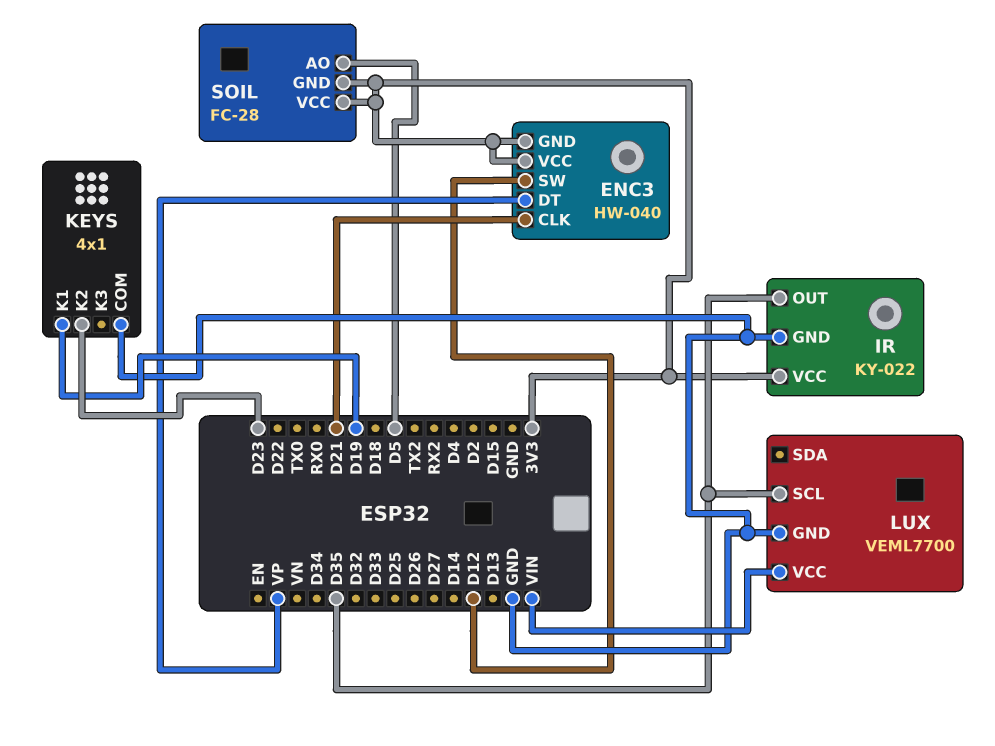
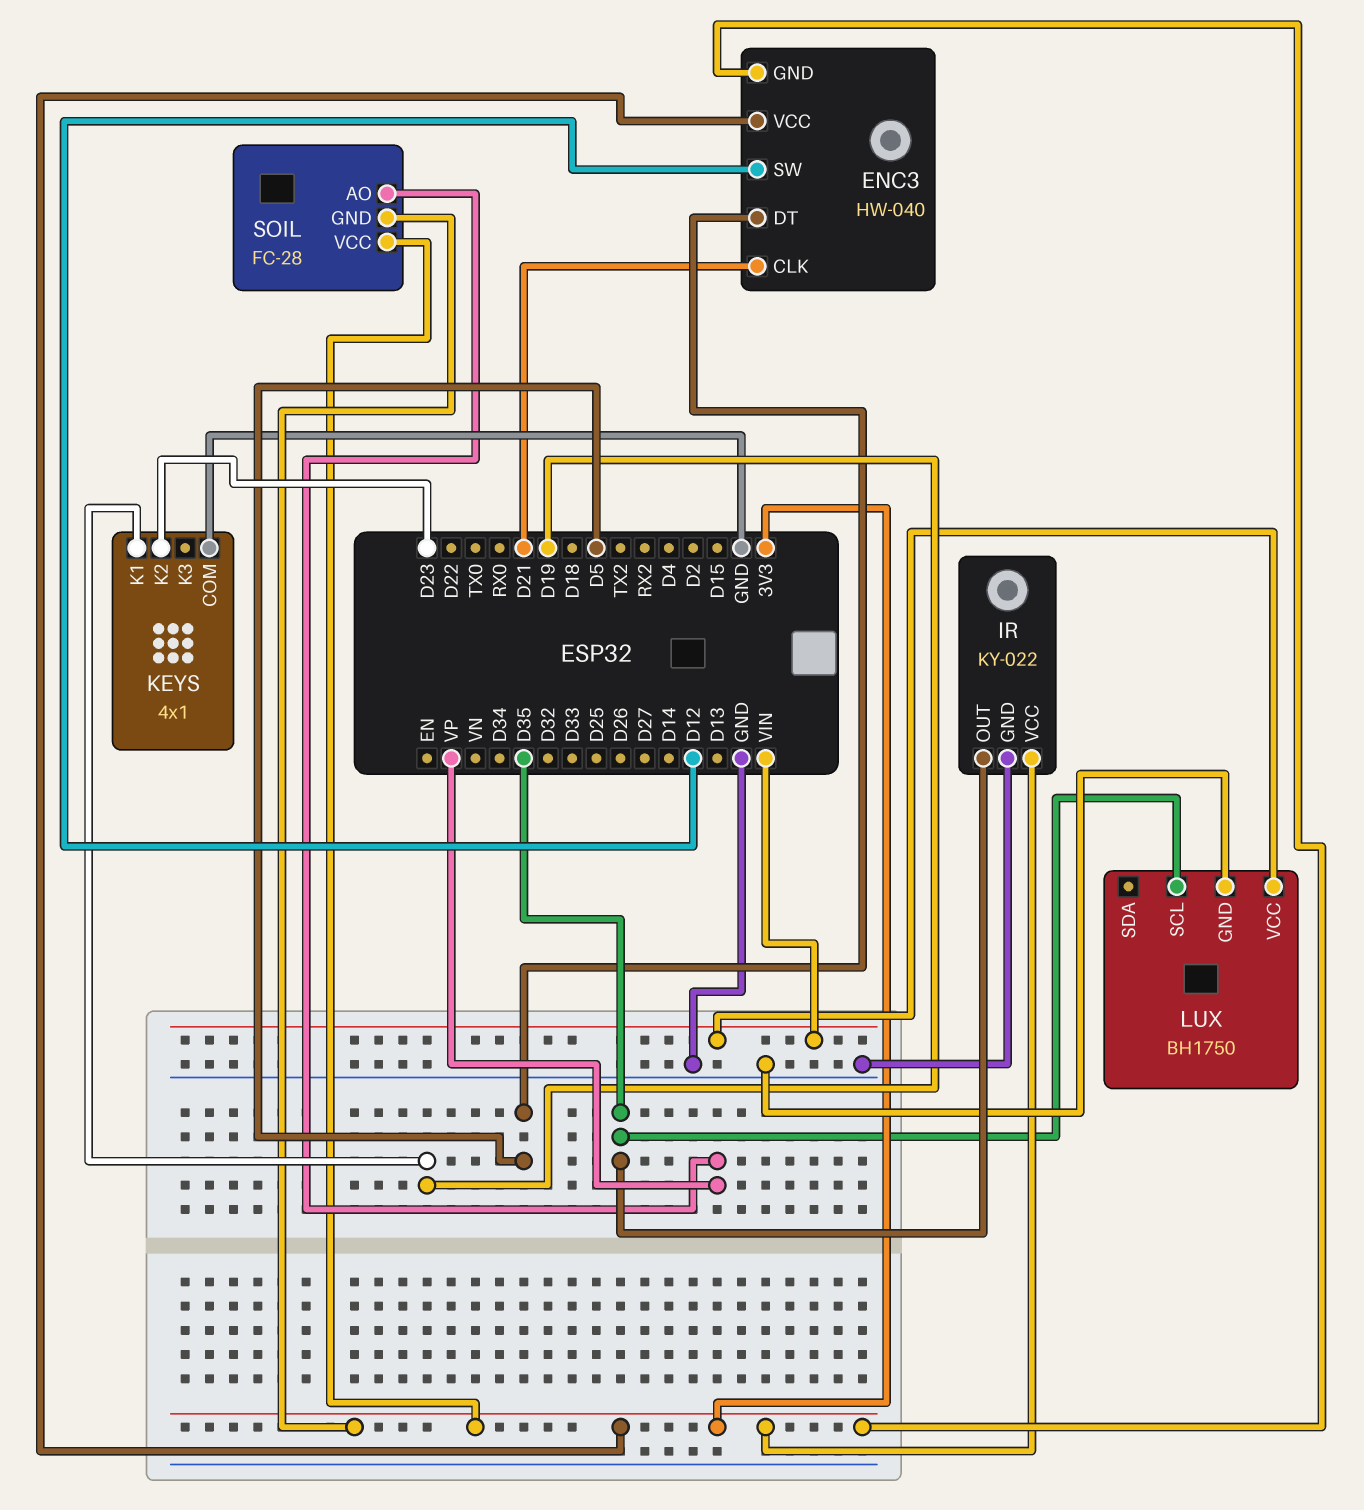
ENC3 pin DT: VP -> D5
LUX: VEML7700 -> BH1750
SOIL pin AO: D5 -> VP

